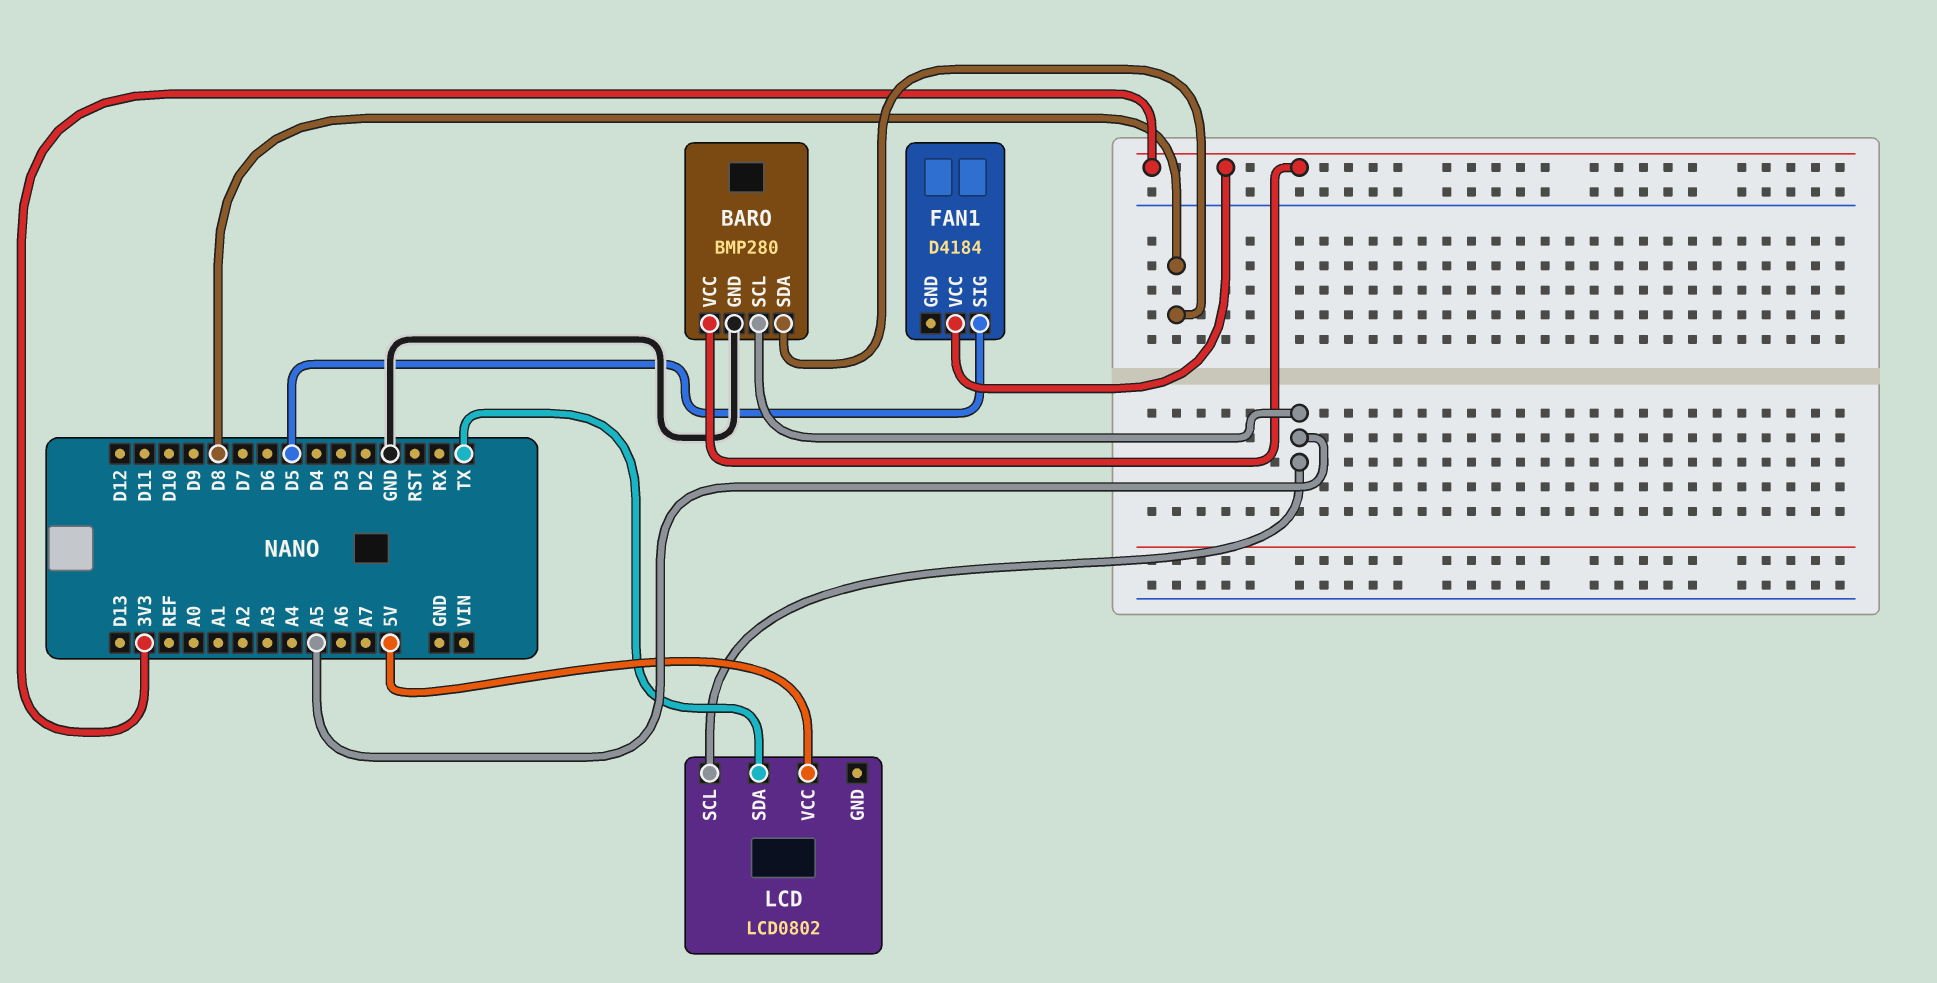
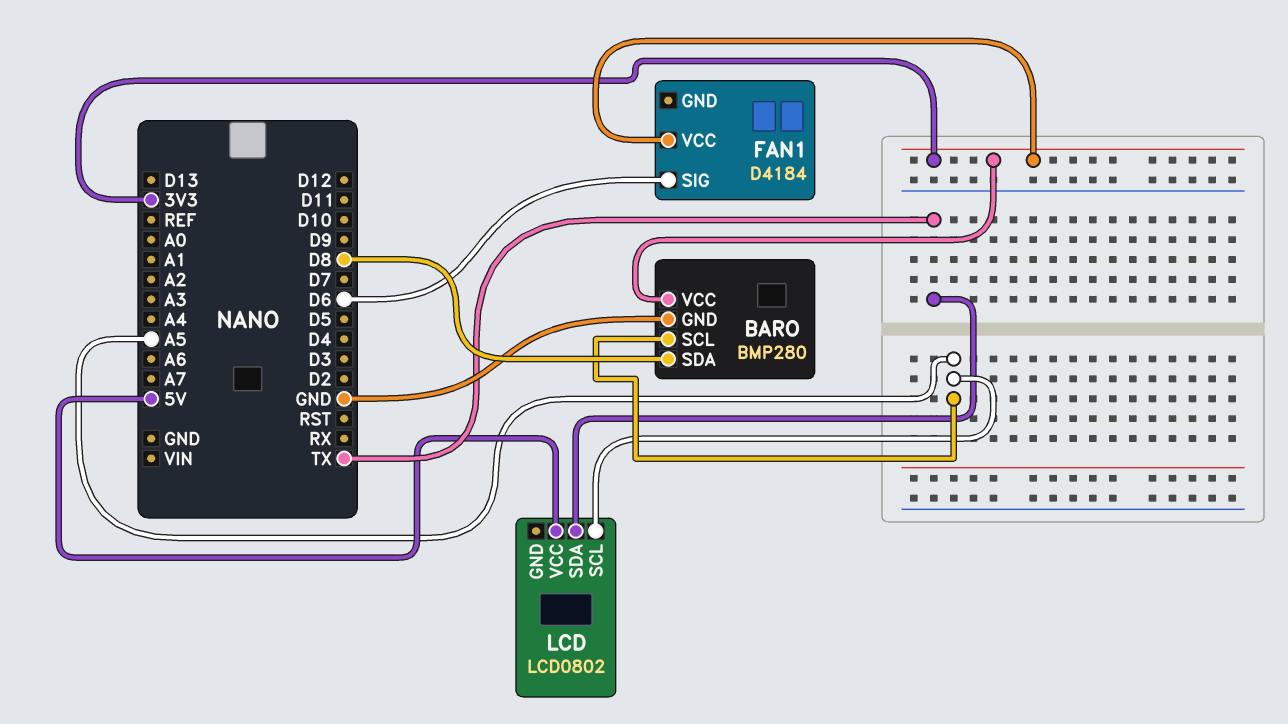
FAN1 pin SIG: D5 -> D6

